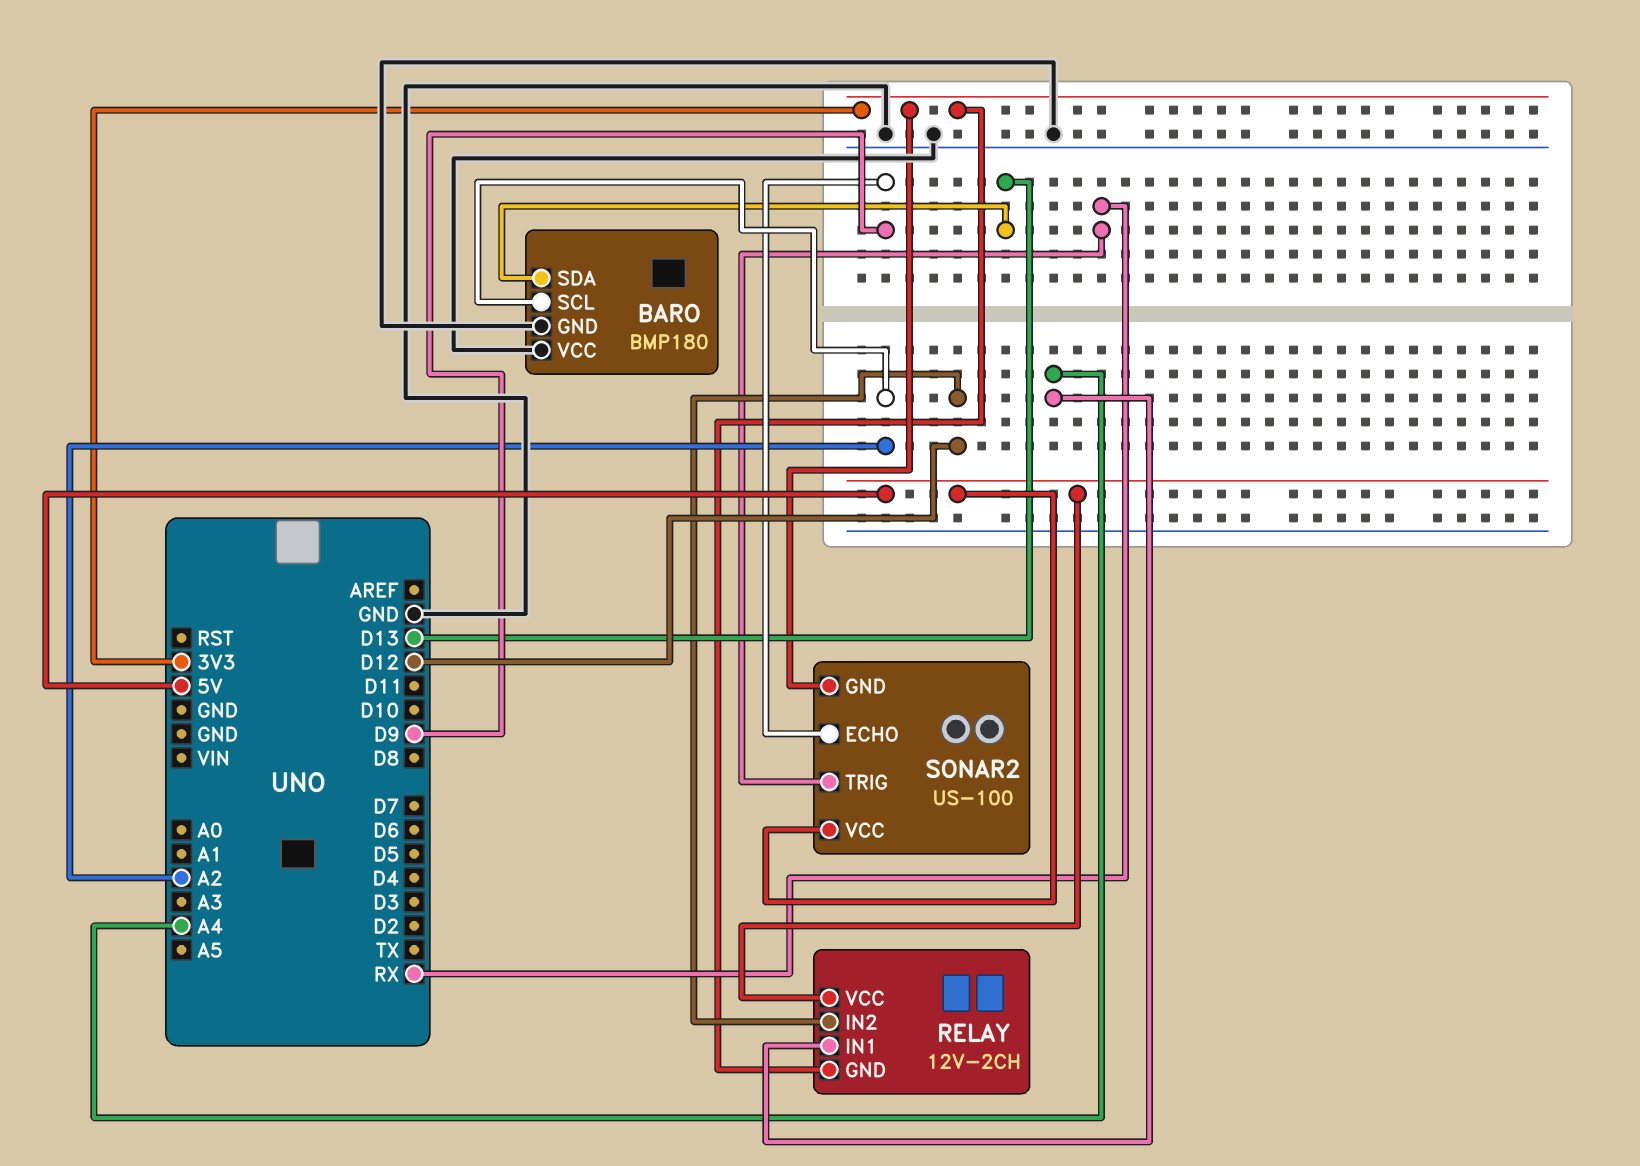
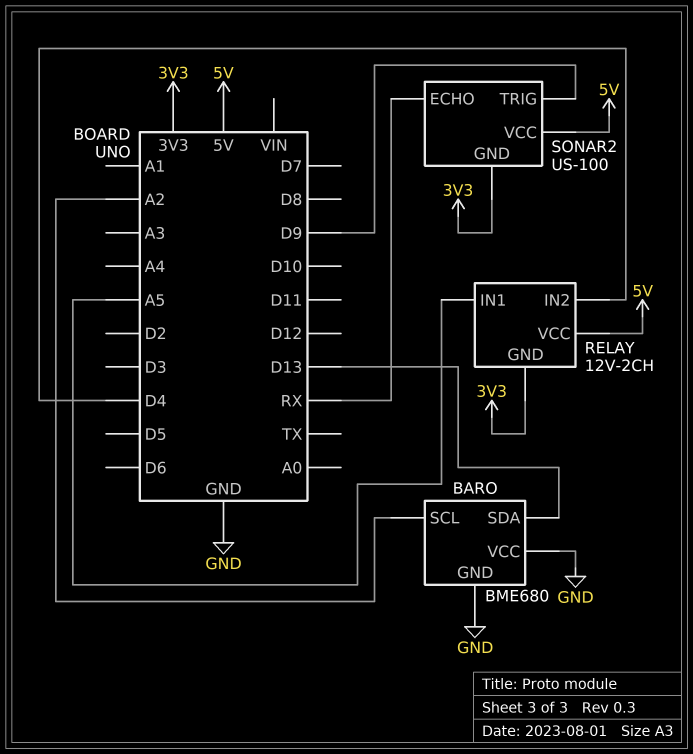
BARO: BMP180 -> BME680
RELAY pin IN1: A4 -> A5
RELAY pin IN2: D12 -> D4
SONAR2 pin ECHO: D9 -> RX
SONAR2 pin TRIG: RX -> D9

